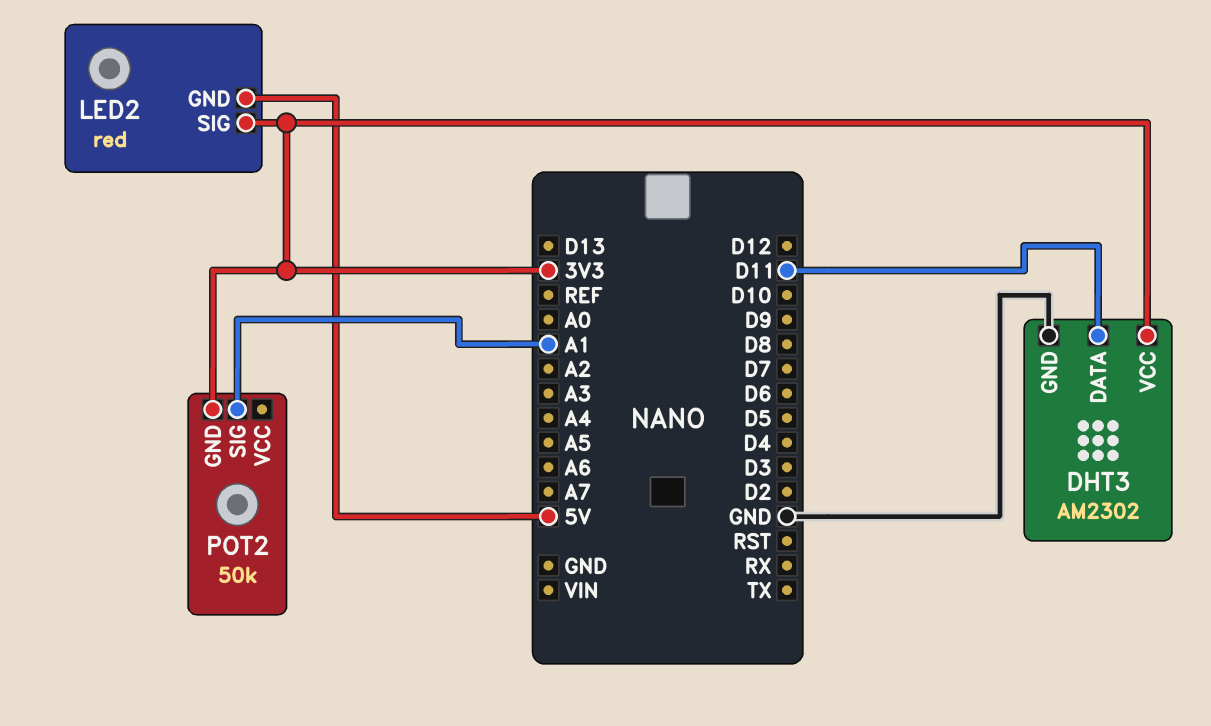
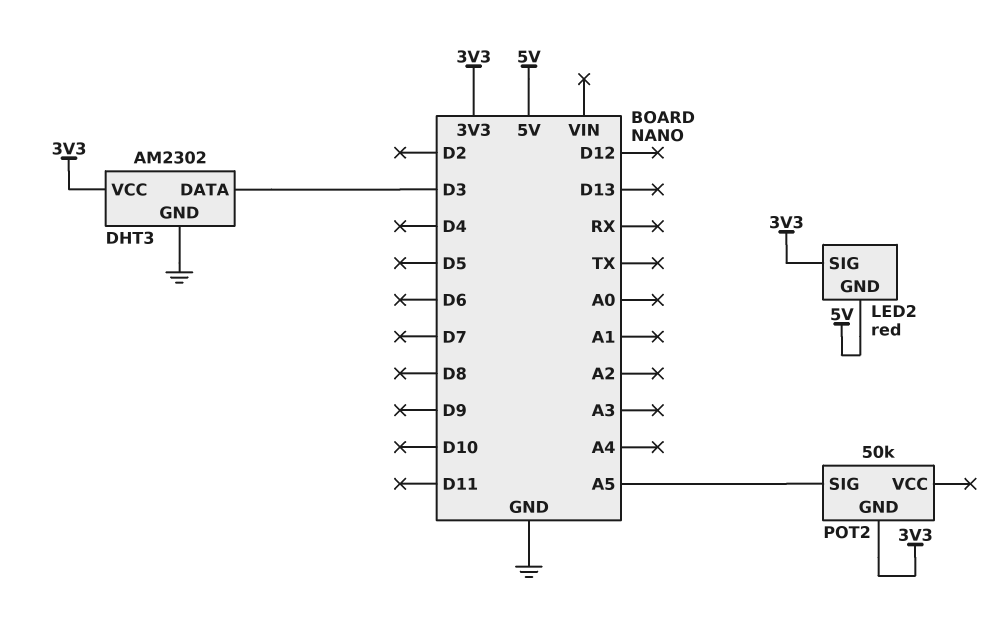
DHT3 pin DATA: D11 -> D3
POT2 pin SIG: A1 -> A5

